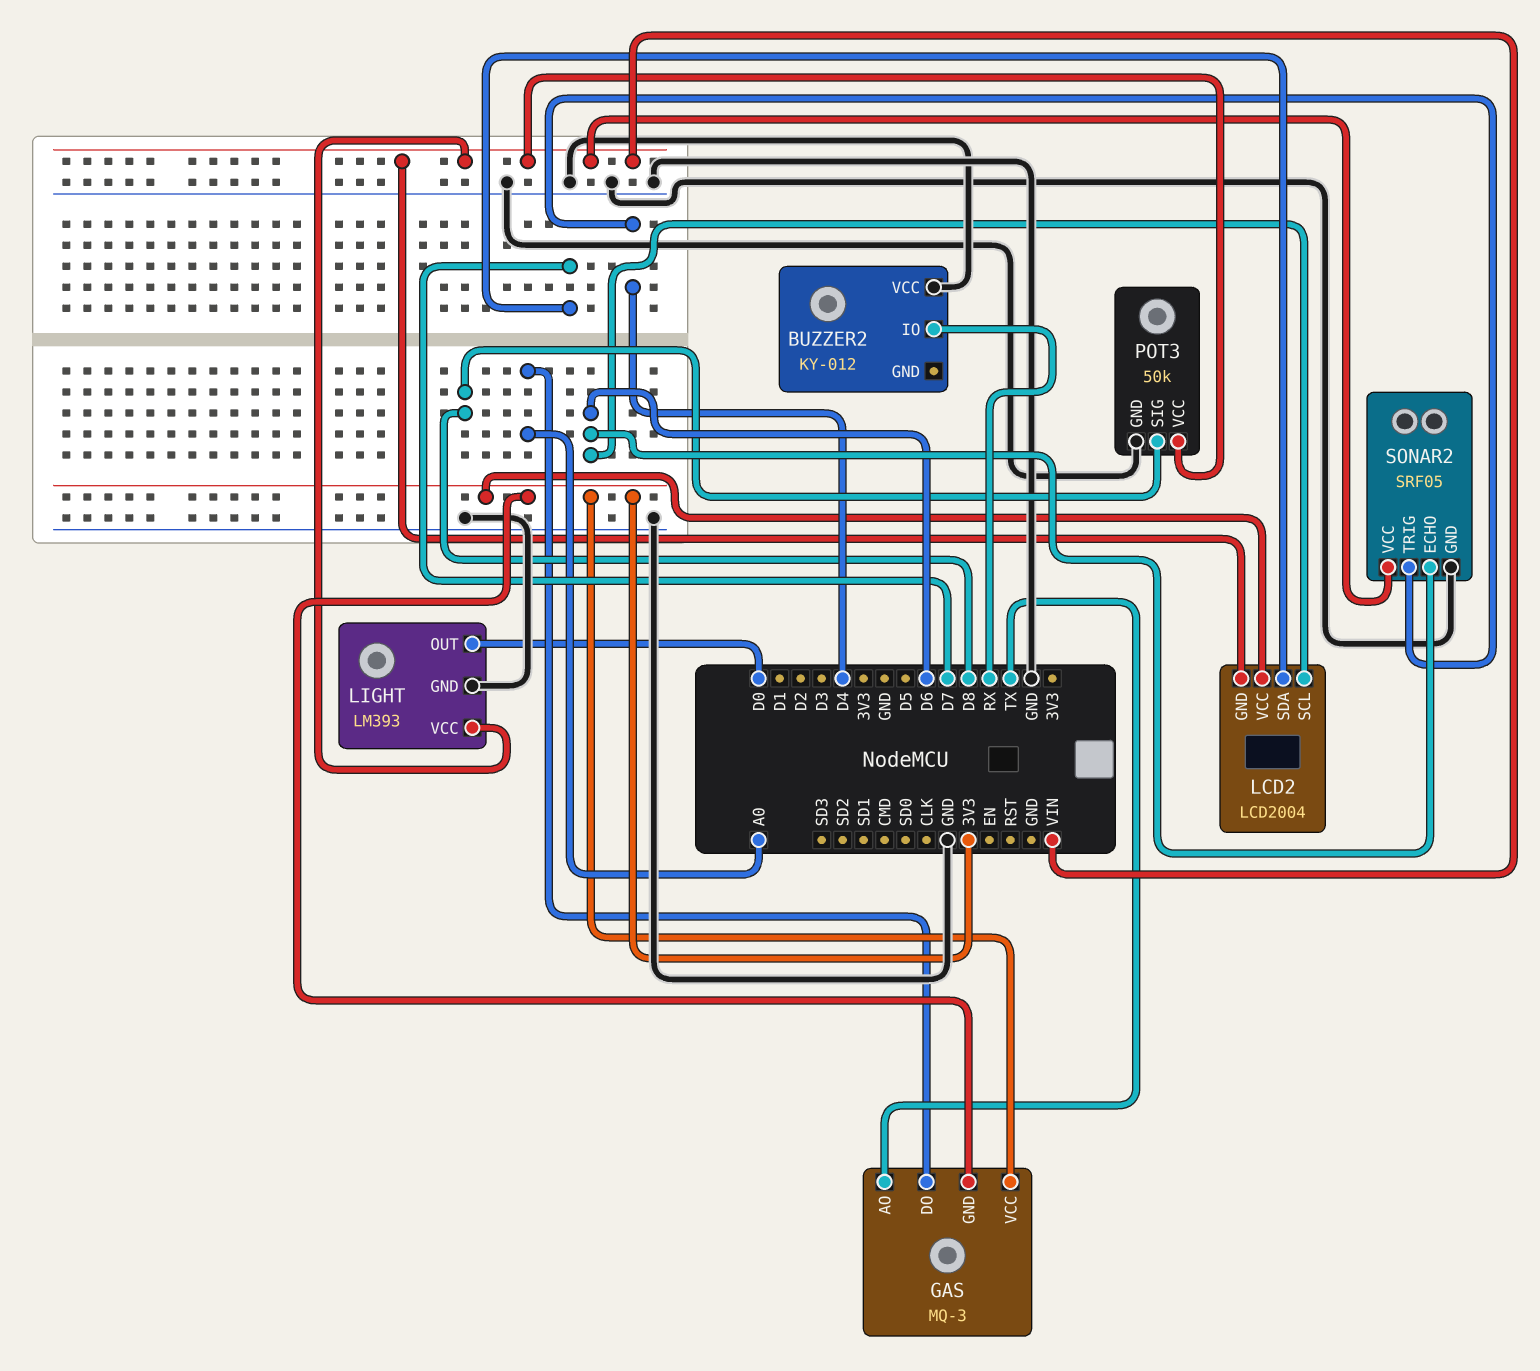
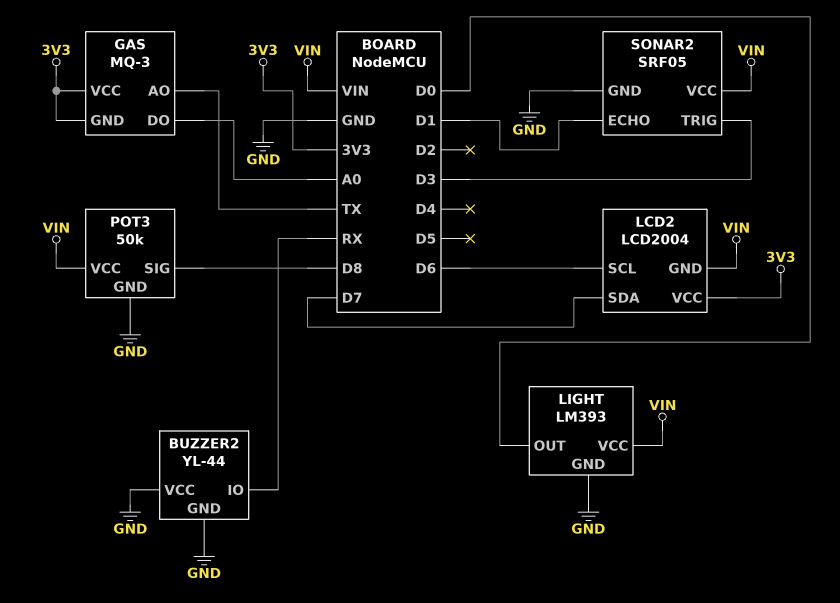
BUZZER2: KY-012 -> YL-44
BUZZER2 pin GND: none -> GND
SONAR2 pin ECHO: D6 -> D1
SONAR2 pin TRIG: D4 -> D3

